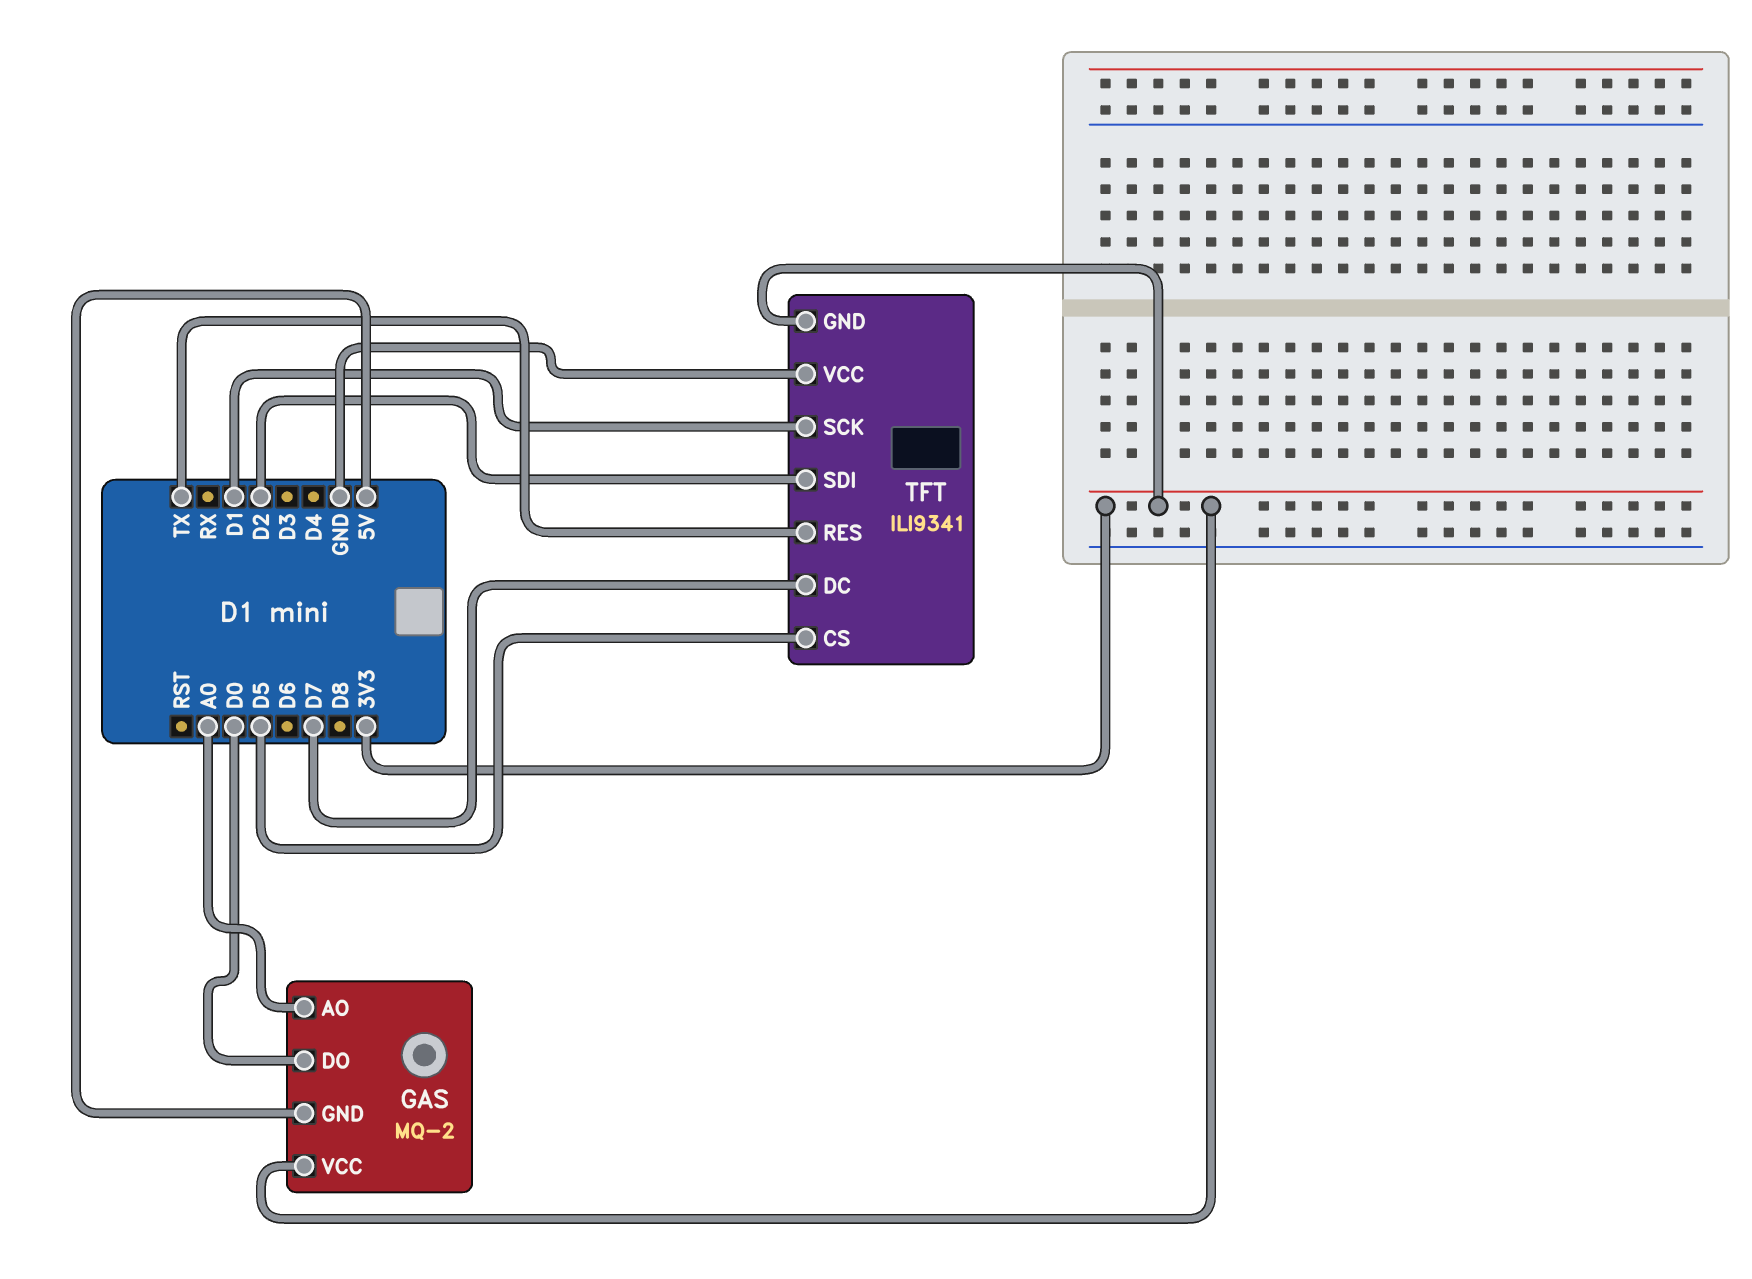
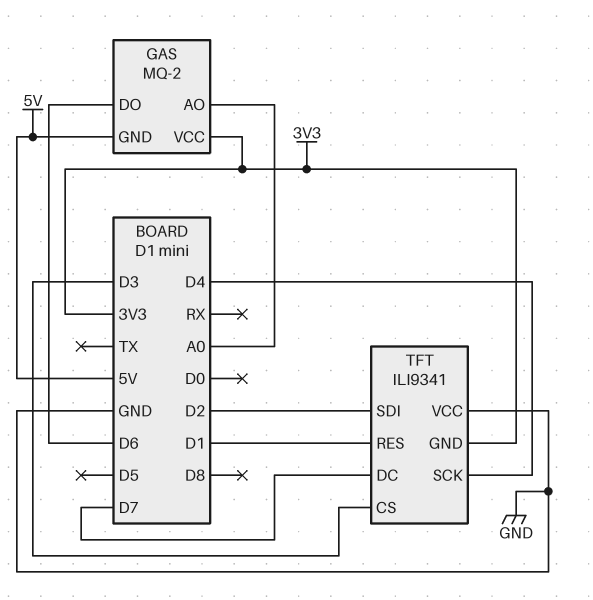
GAS pin DO: D0 -> D6
TFT pin CS: D5 -> D3
TFT pin RES: TX -> D1
TFT pin SCK: D1 -> D4

